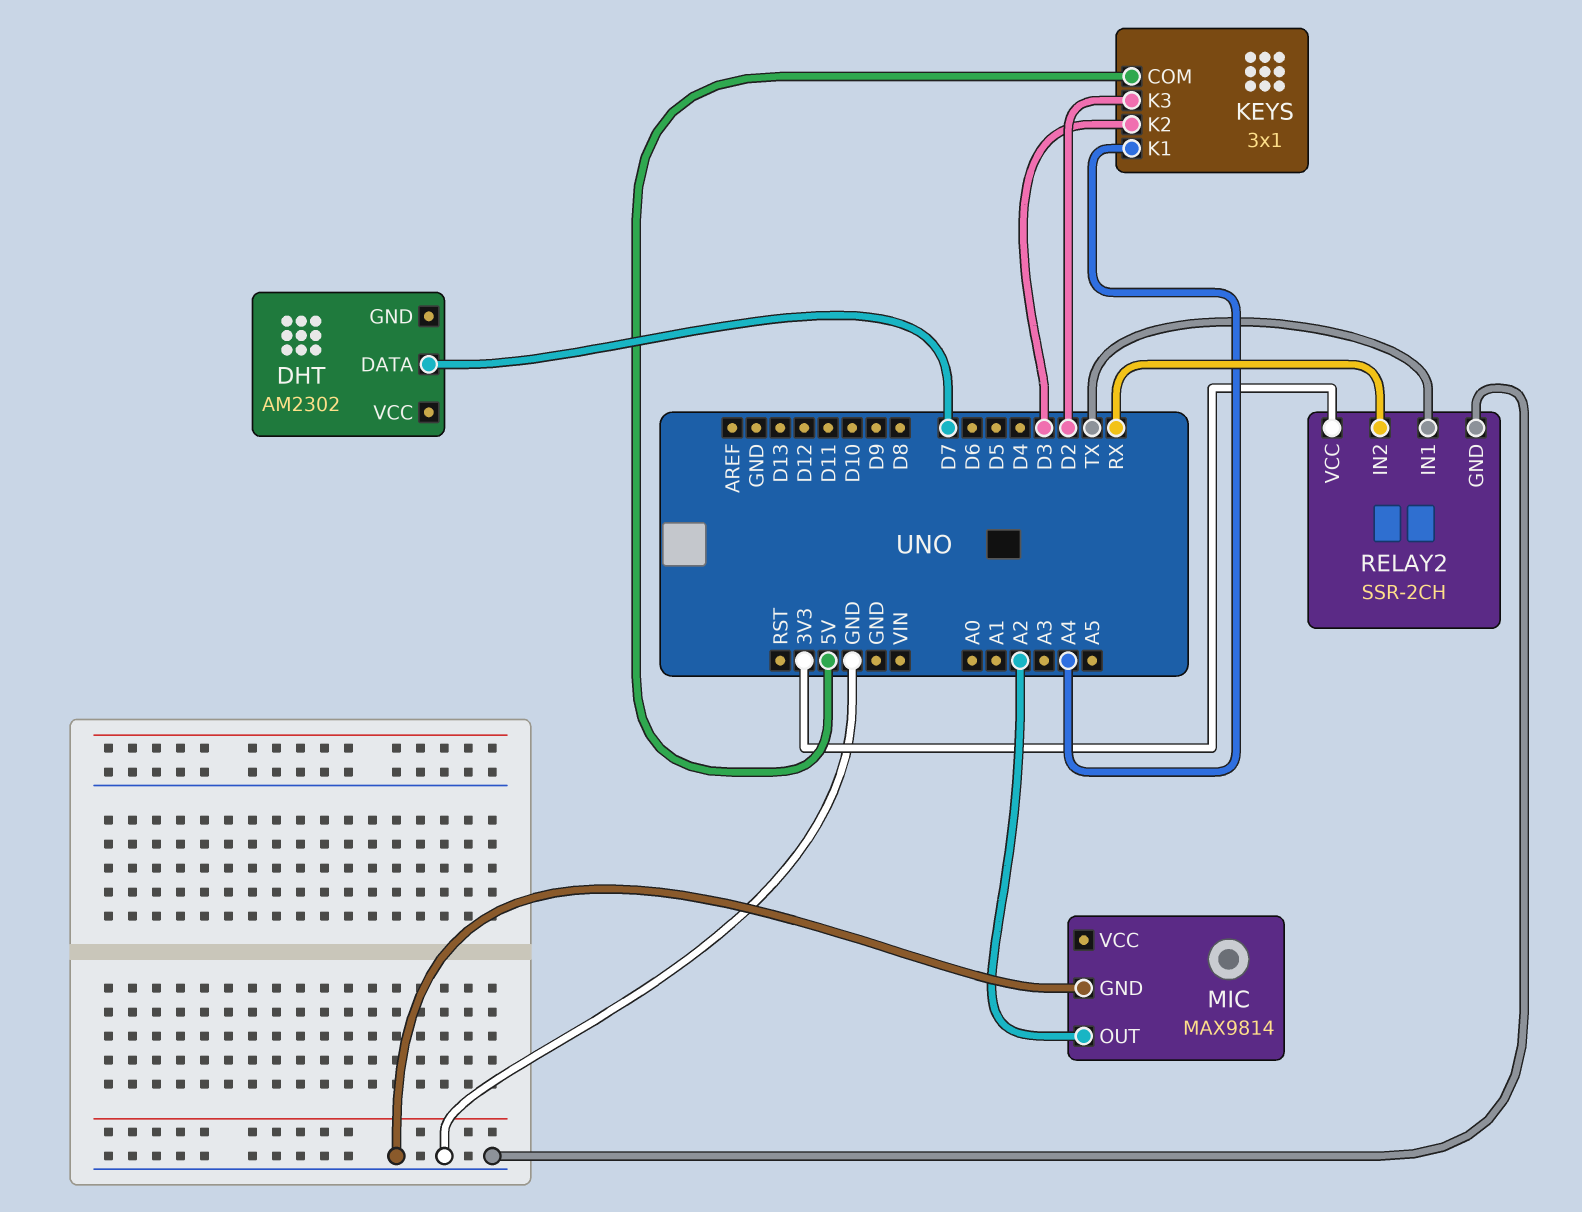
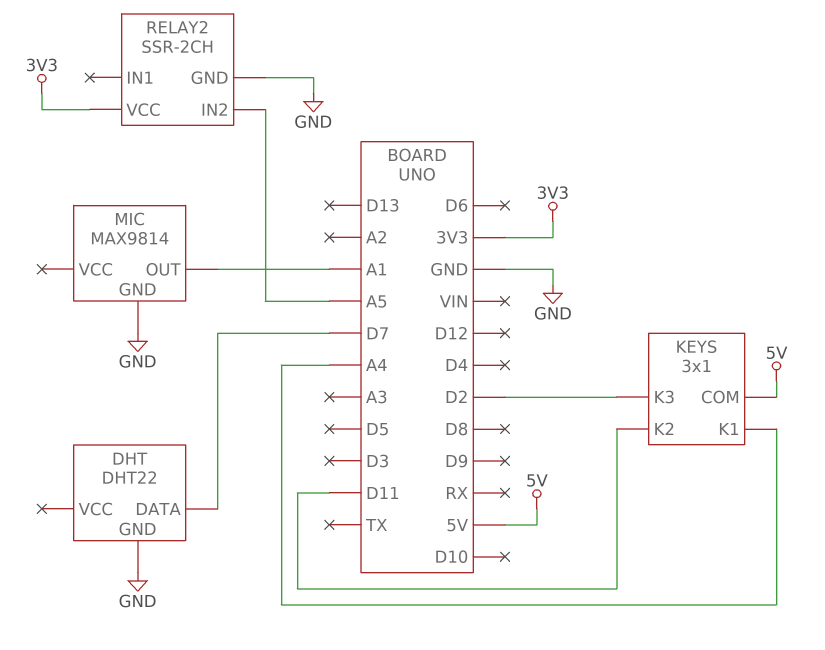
DHT: AM2302 -> DHT22
DHT pin GND: none -> GND
KEYS pin K2: D3 -> D11
MIC pin OUT: A2 -> A1
RELAY2 pin IN1: TX -> none
RELAY2 pin IN2: RX -> A5

